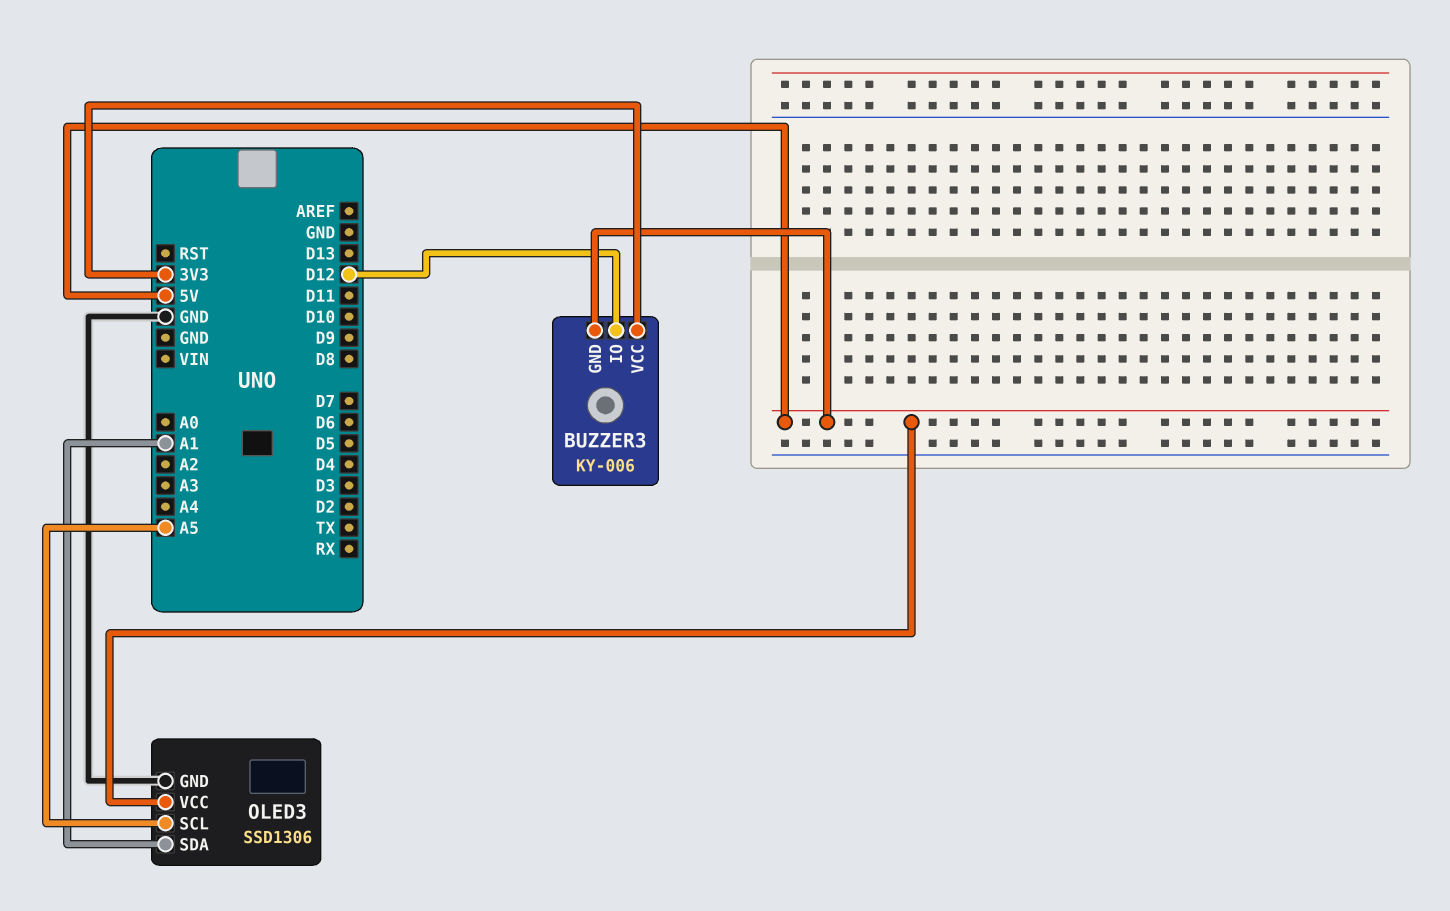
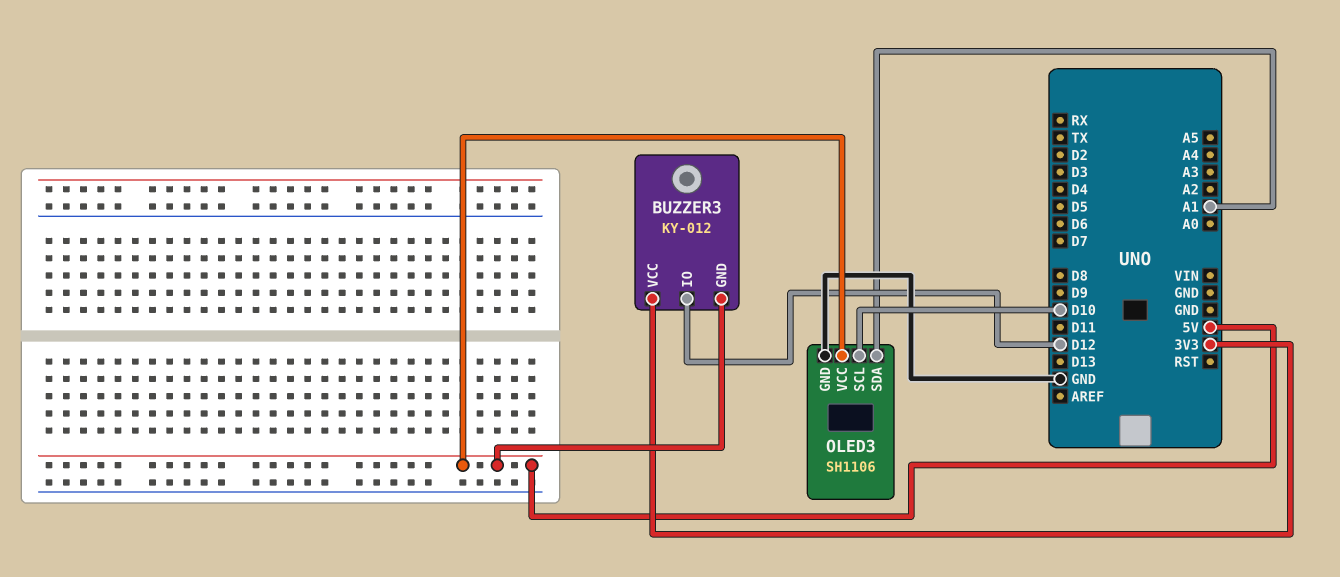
BUZZER3: KY-006 -> KY-012
OLED3: SSD1306 -> SH1106
OLED3 pin SCL: A5 -> D10

